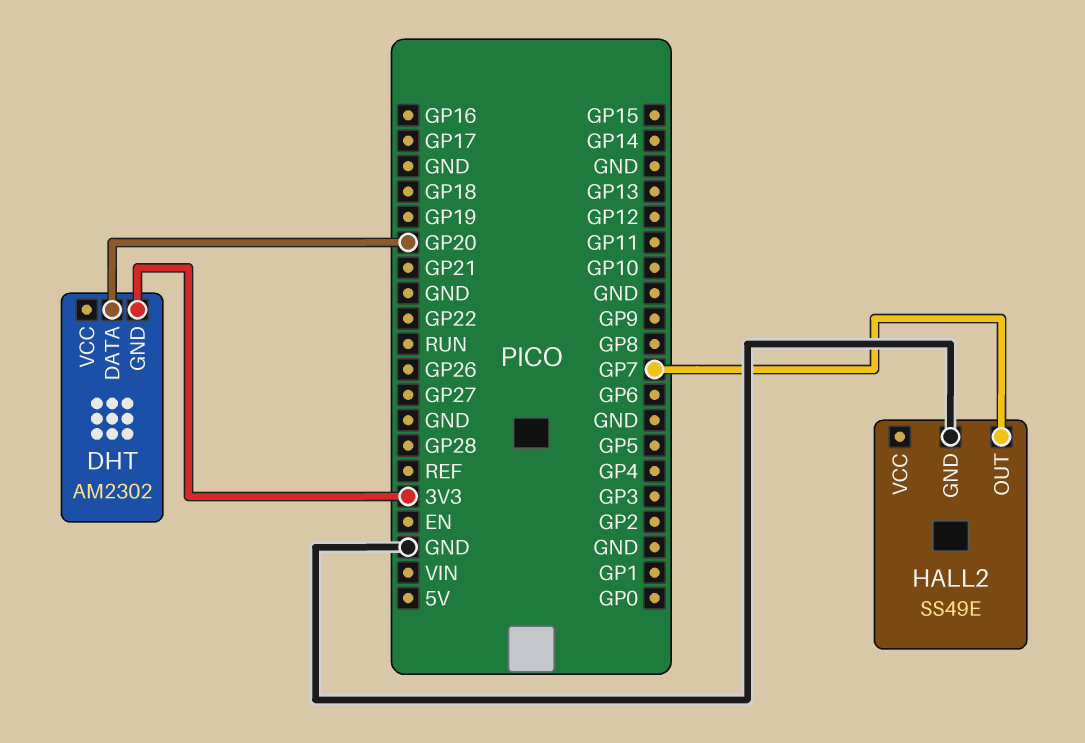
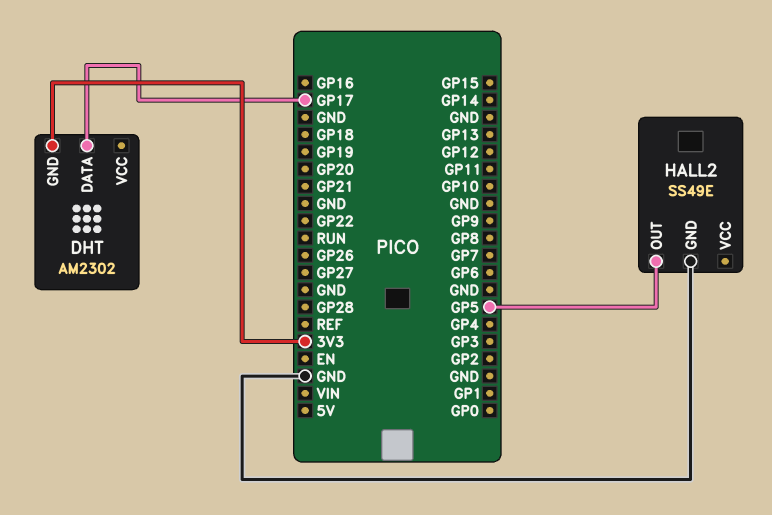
DHT pin DATA: GP20 -> GP17
HALL2 pin OUT: GP7 -> GP5

